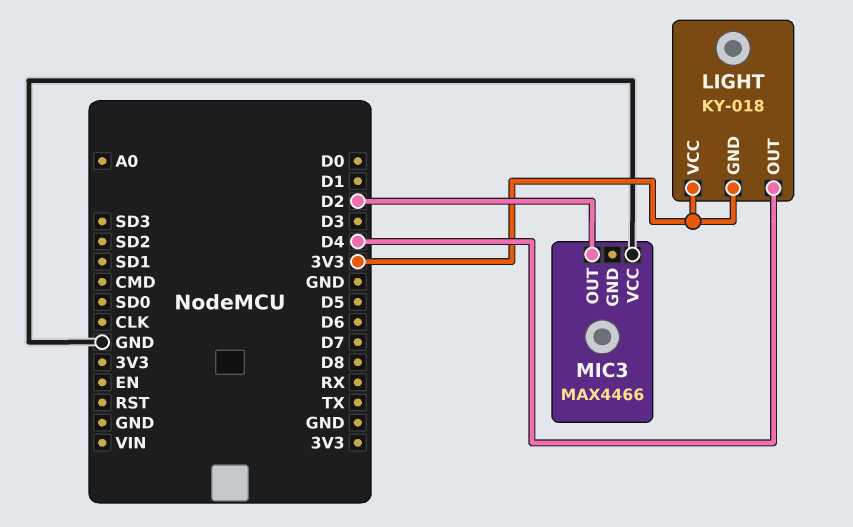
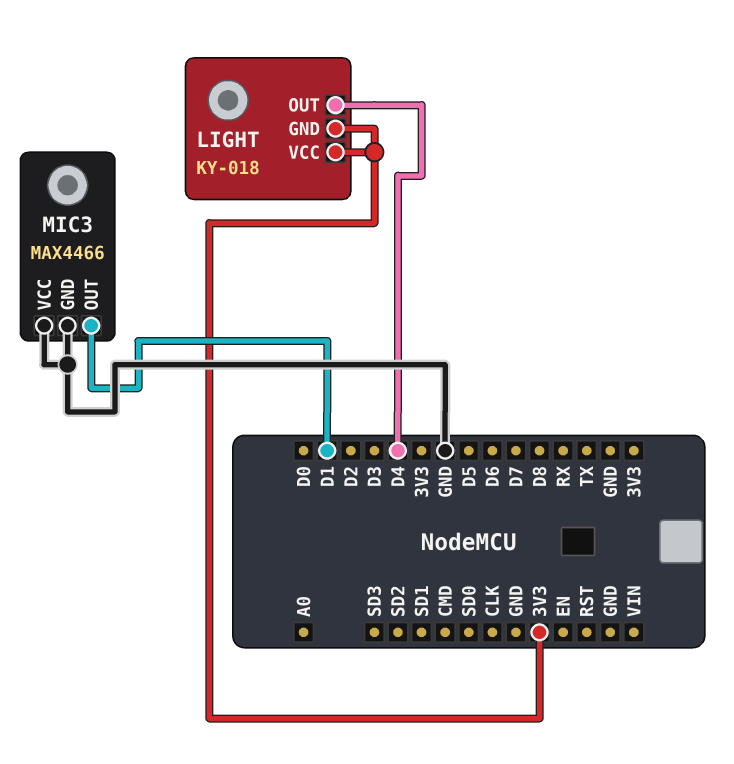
MIC3 pin GND: none -> GND
MIC3 pin OUT: D2 -> D1

